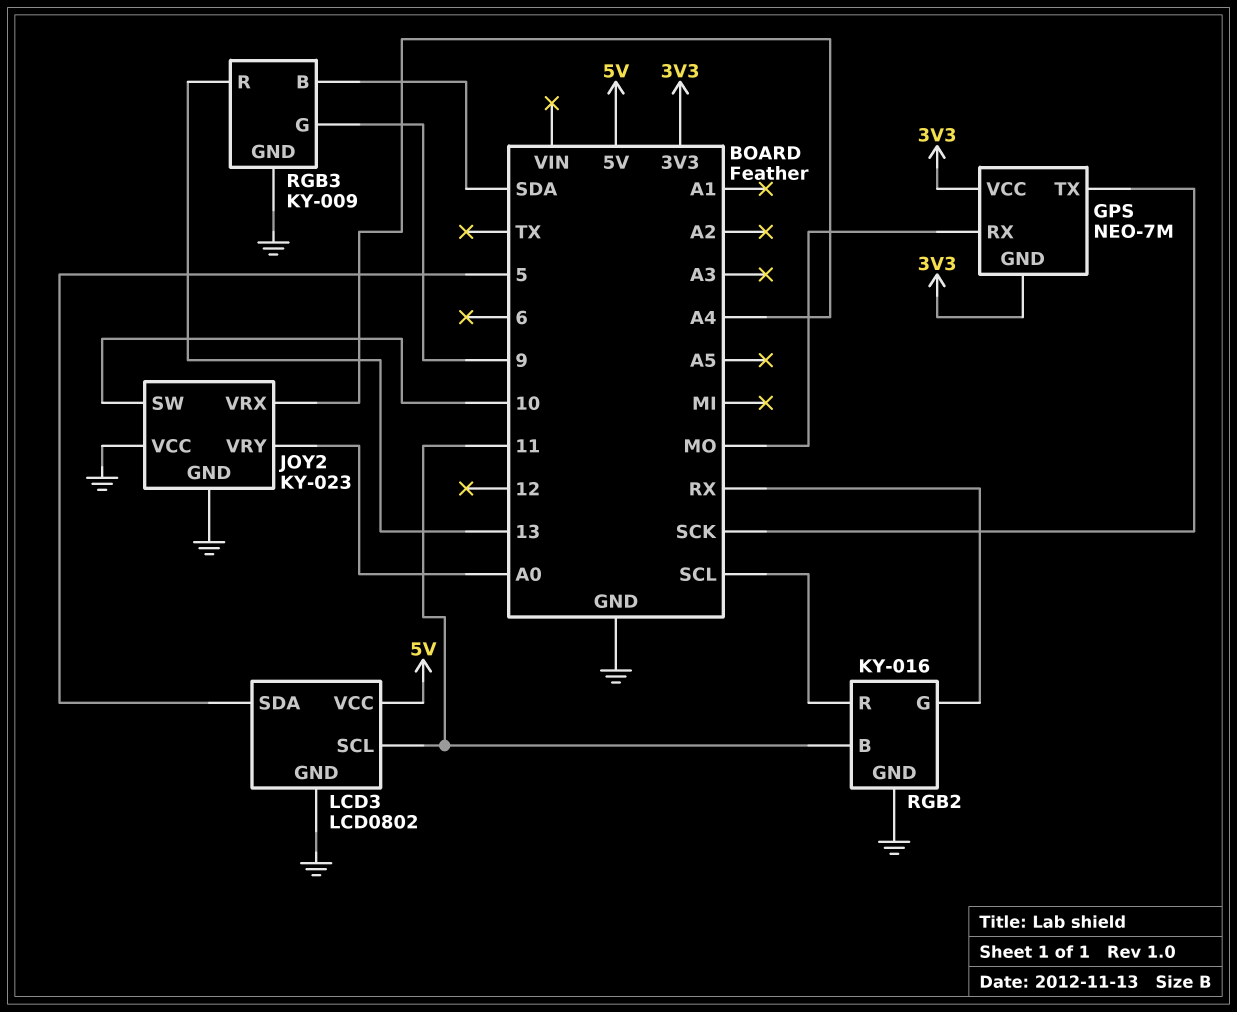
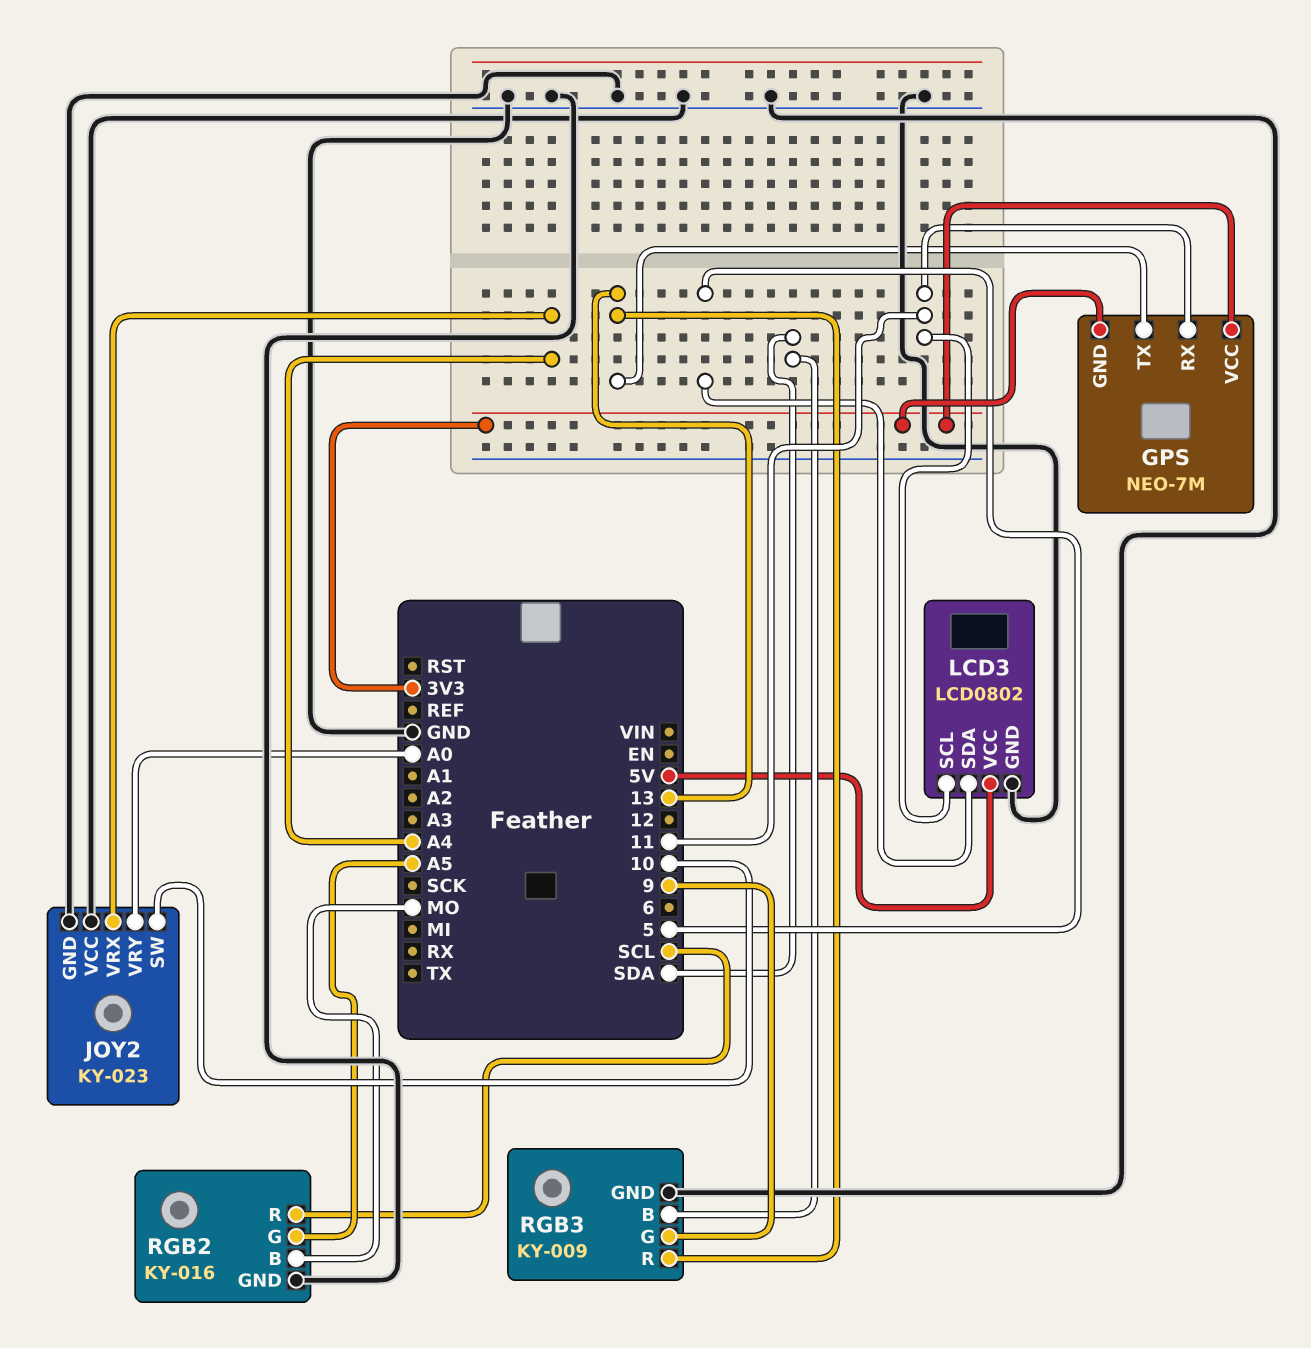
GPS pin RX: MO -> 11
GPS pin TX: SCK -> 13
RGB2 pin B: 11 -> MO
RGB2 pin G: RX -> A5

